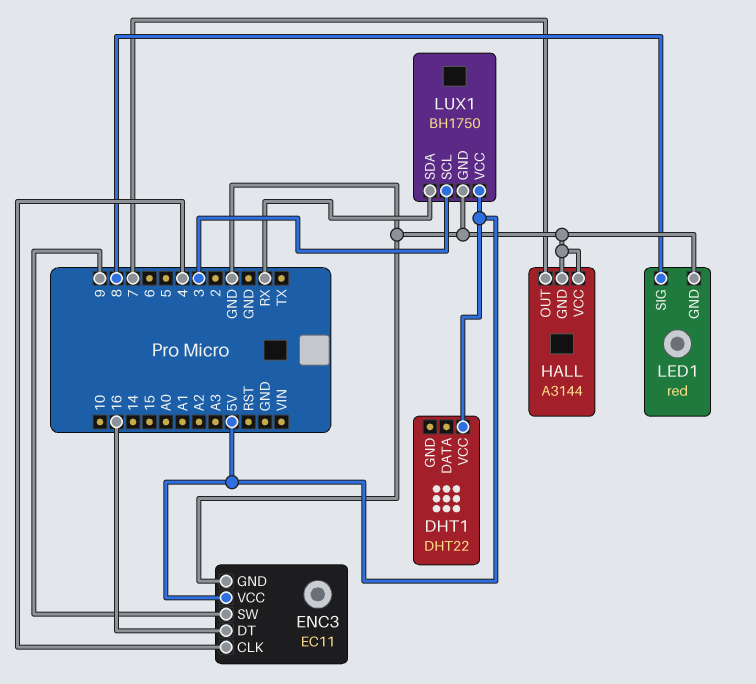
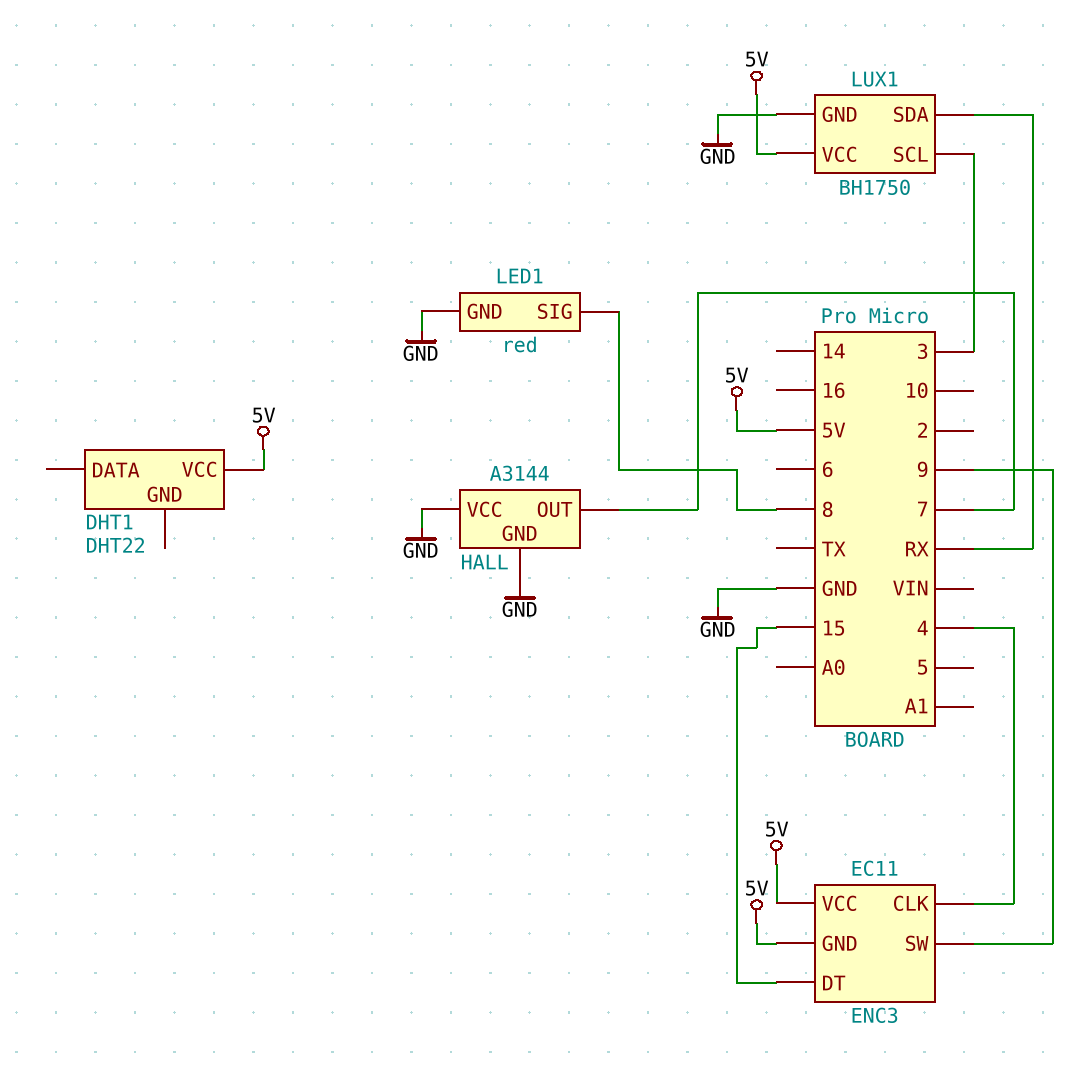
ENC3 pin DT: 16 -> 15
ENC3 pin GND: GND -> 5V

